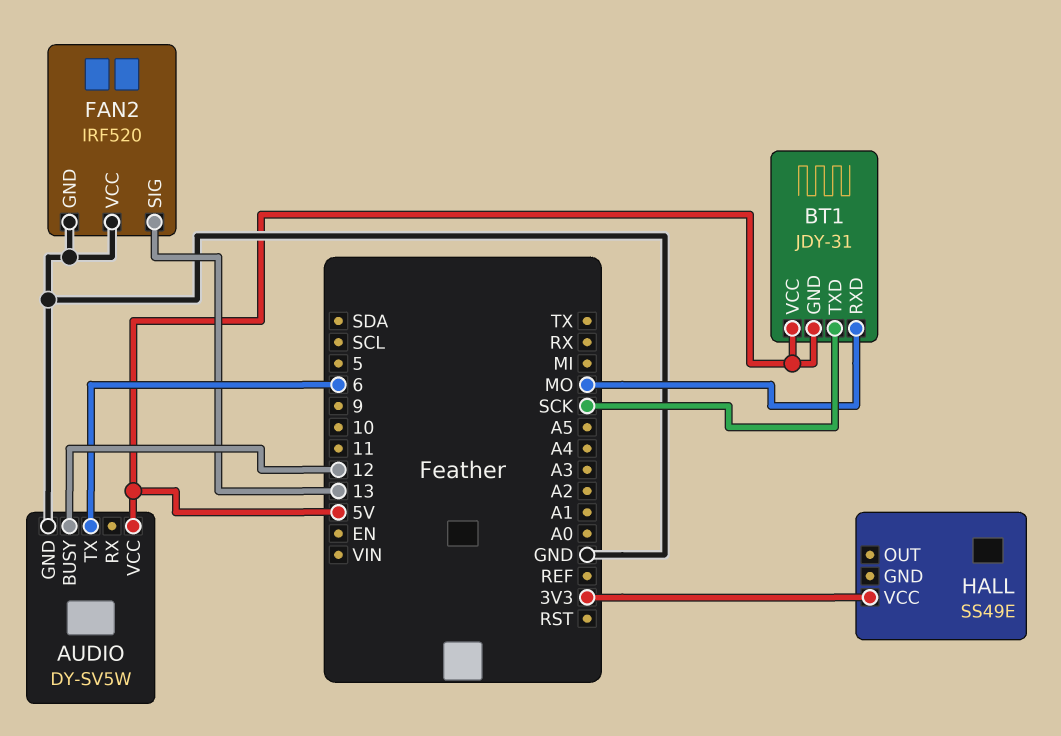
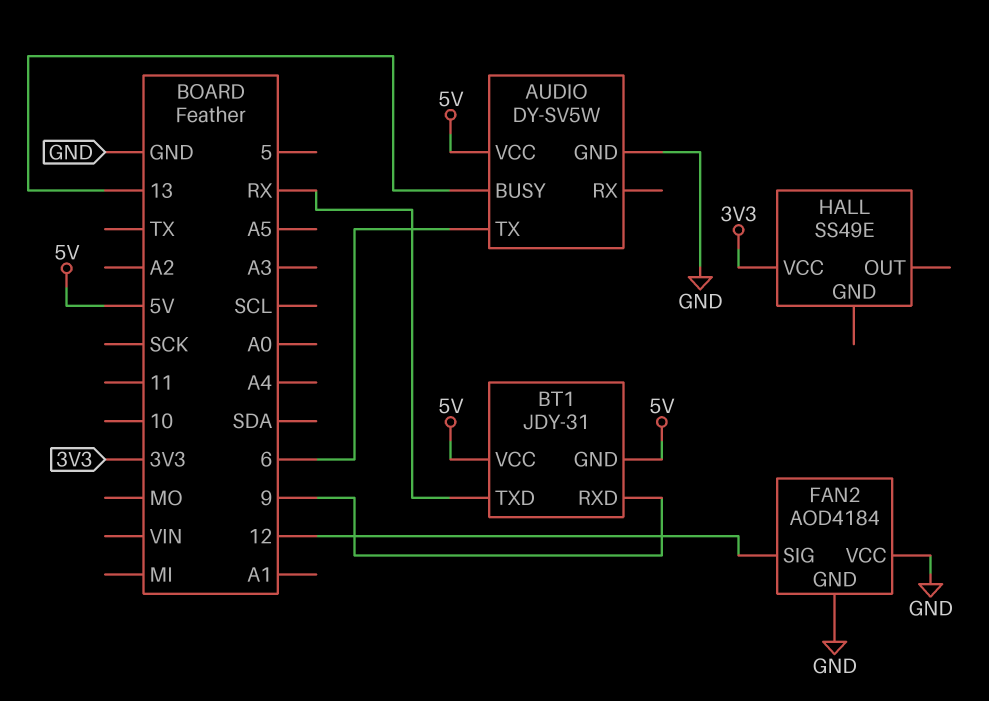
AUDIO pin BUSY: 12 -> 13
BT1 pin RXD: MO -> 9
BT1 pin TXD: SCK -> RX
FAN2: IRF520 -> AOD4184
FAN2 pin SIG: 13 -> 12

